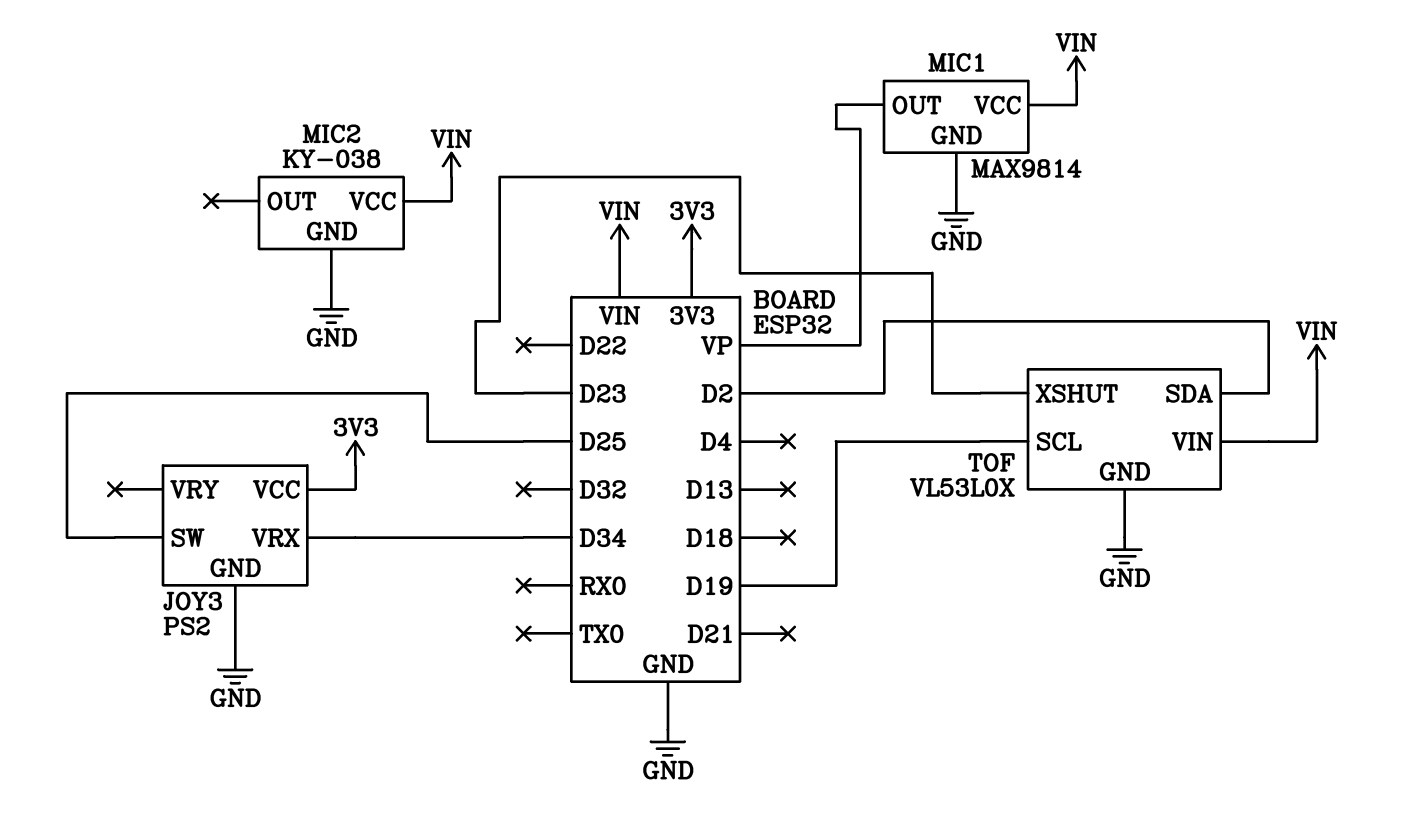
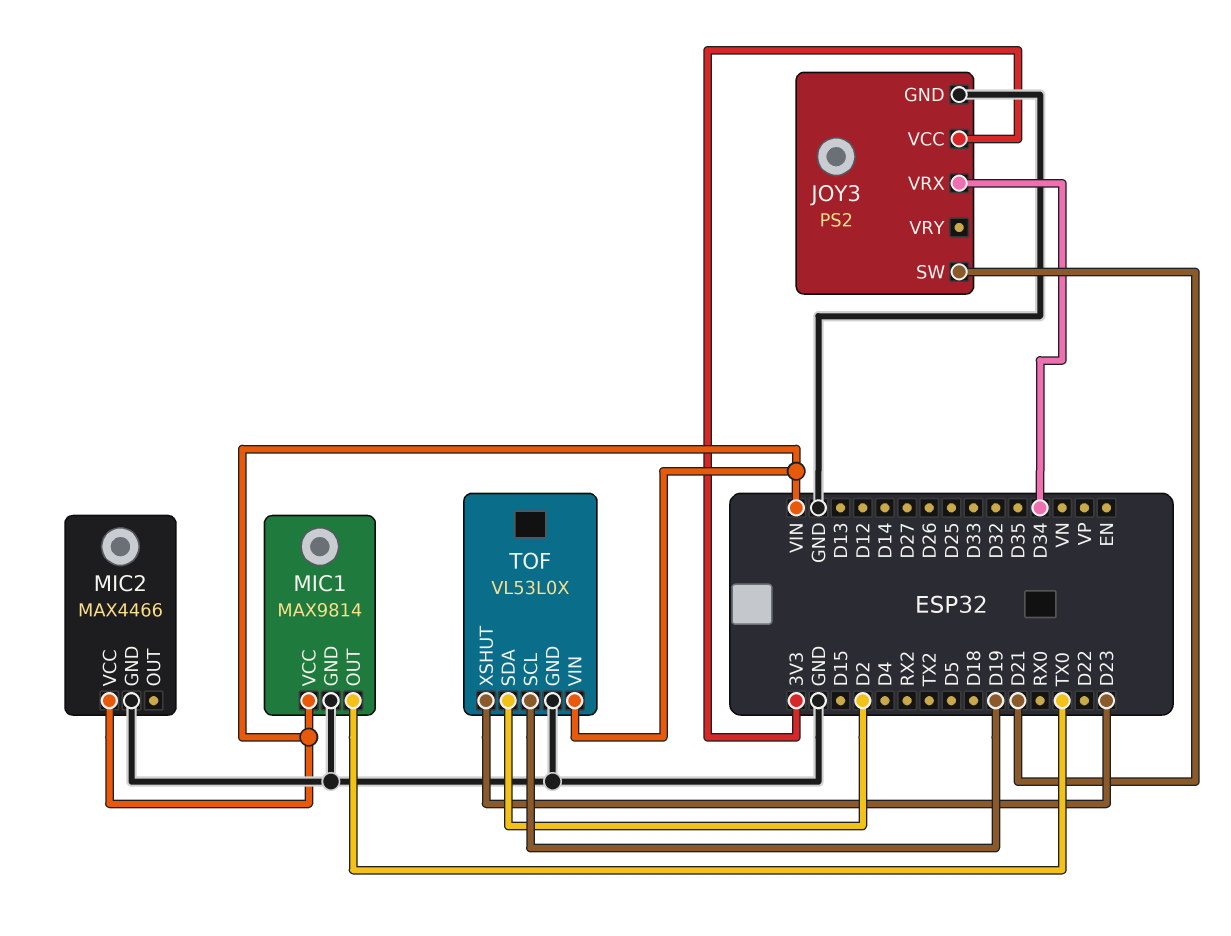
JOY3 pin SW: D25 -> D21
MIC1 pin OUT: VP -> TX0
MIC2: KY-038 -> MAX4466

